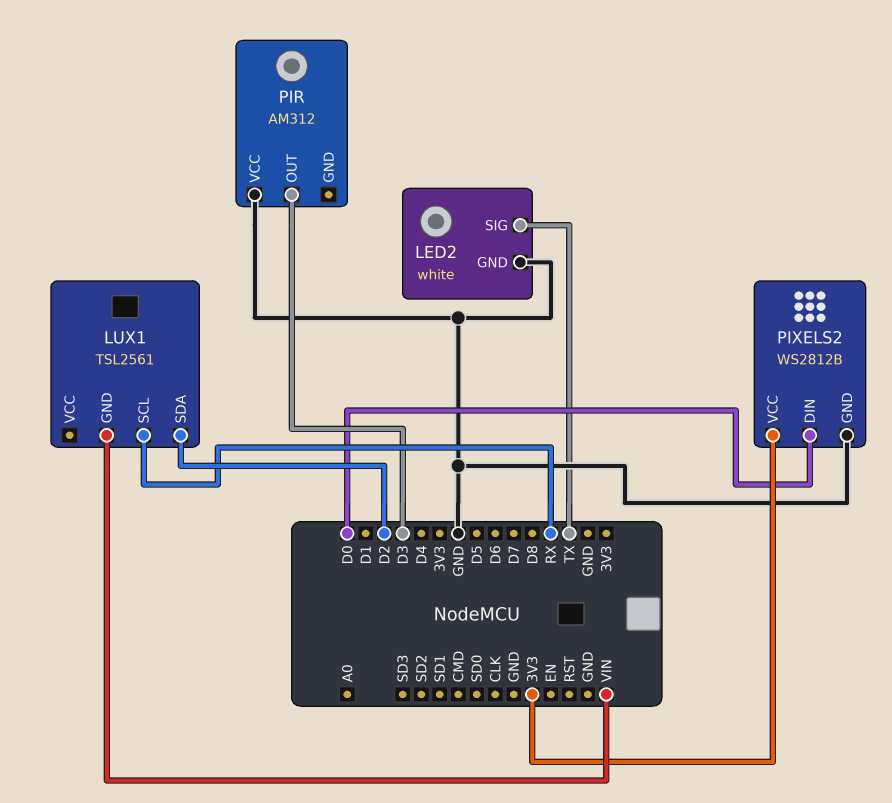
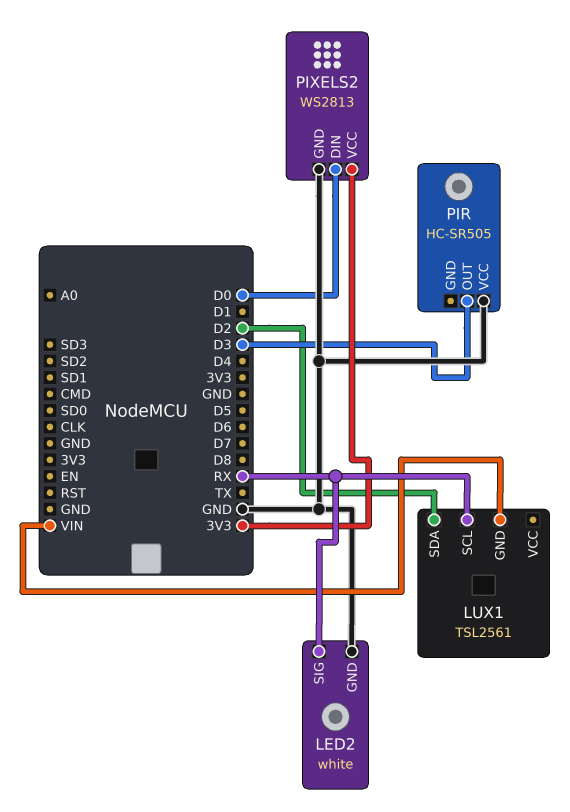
LED2 pin SIG: TX -> RX
PIR: AM312 -> HC-SR505
PIXELS2: WS2812B -> WS2813

